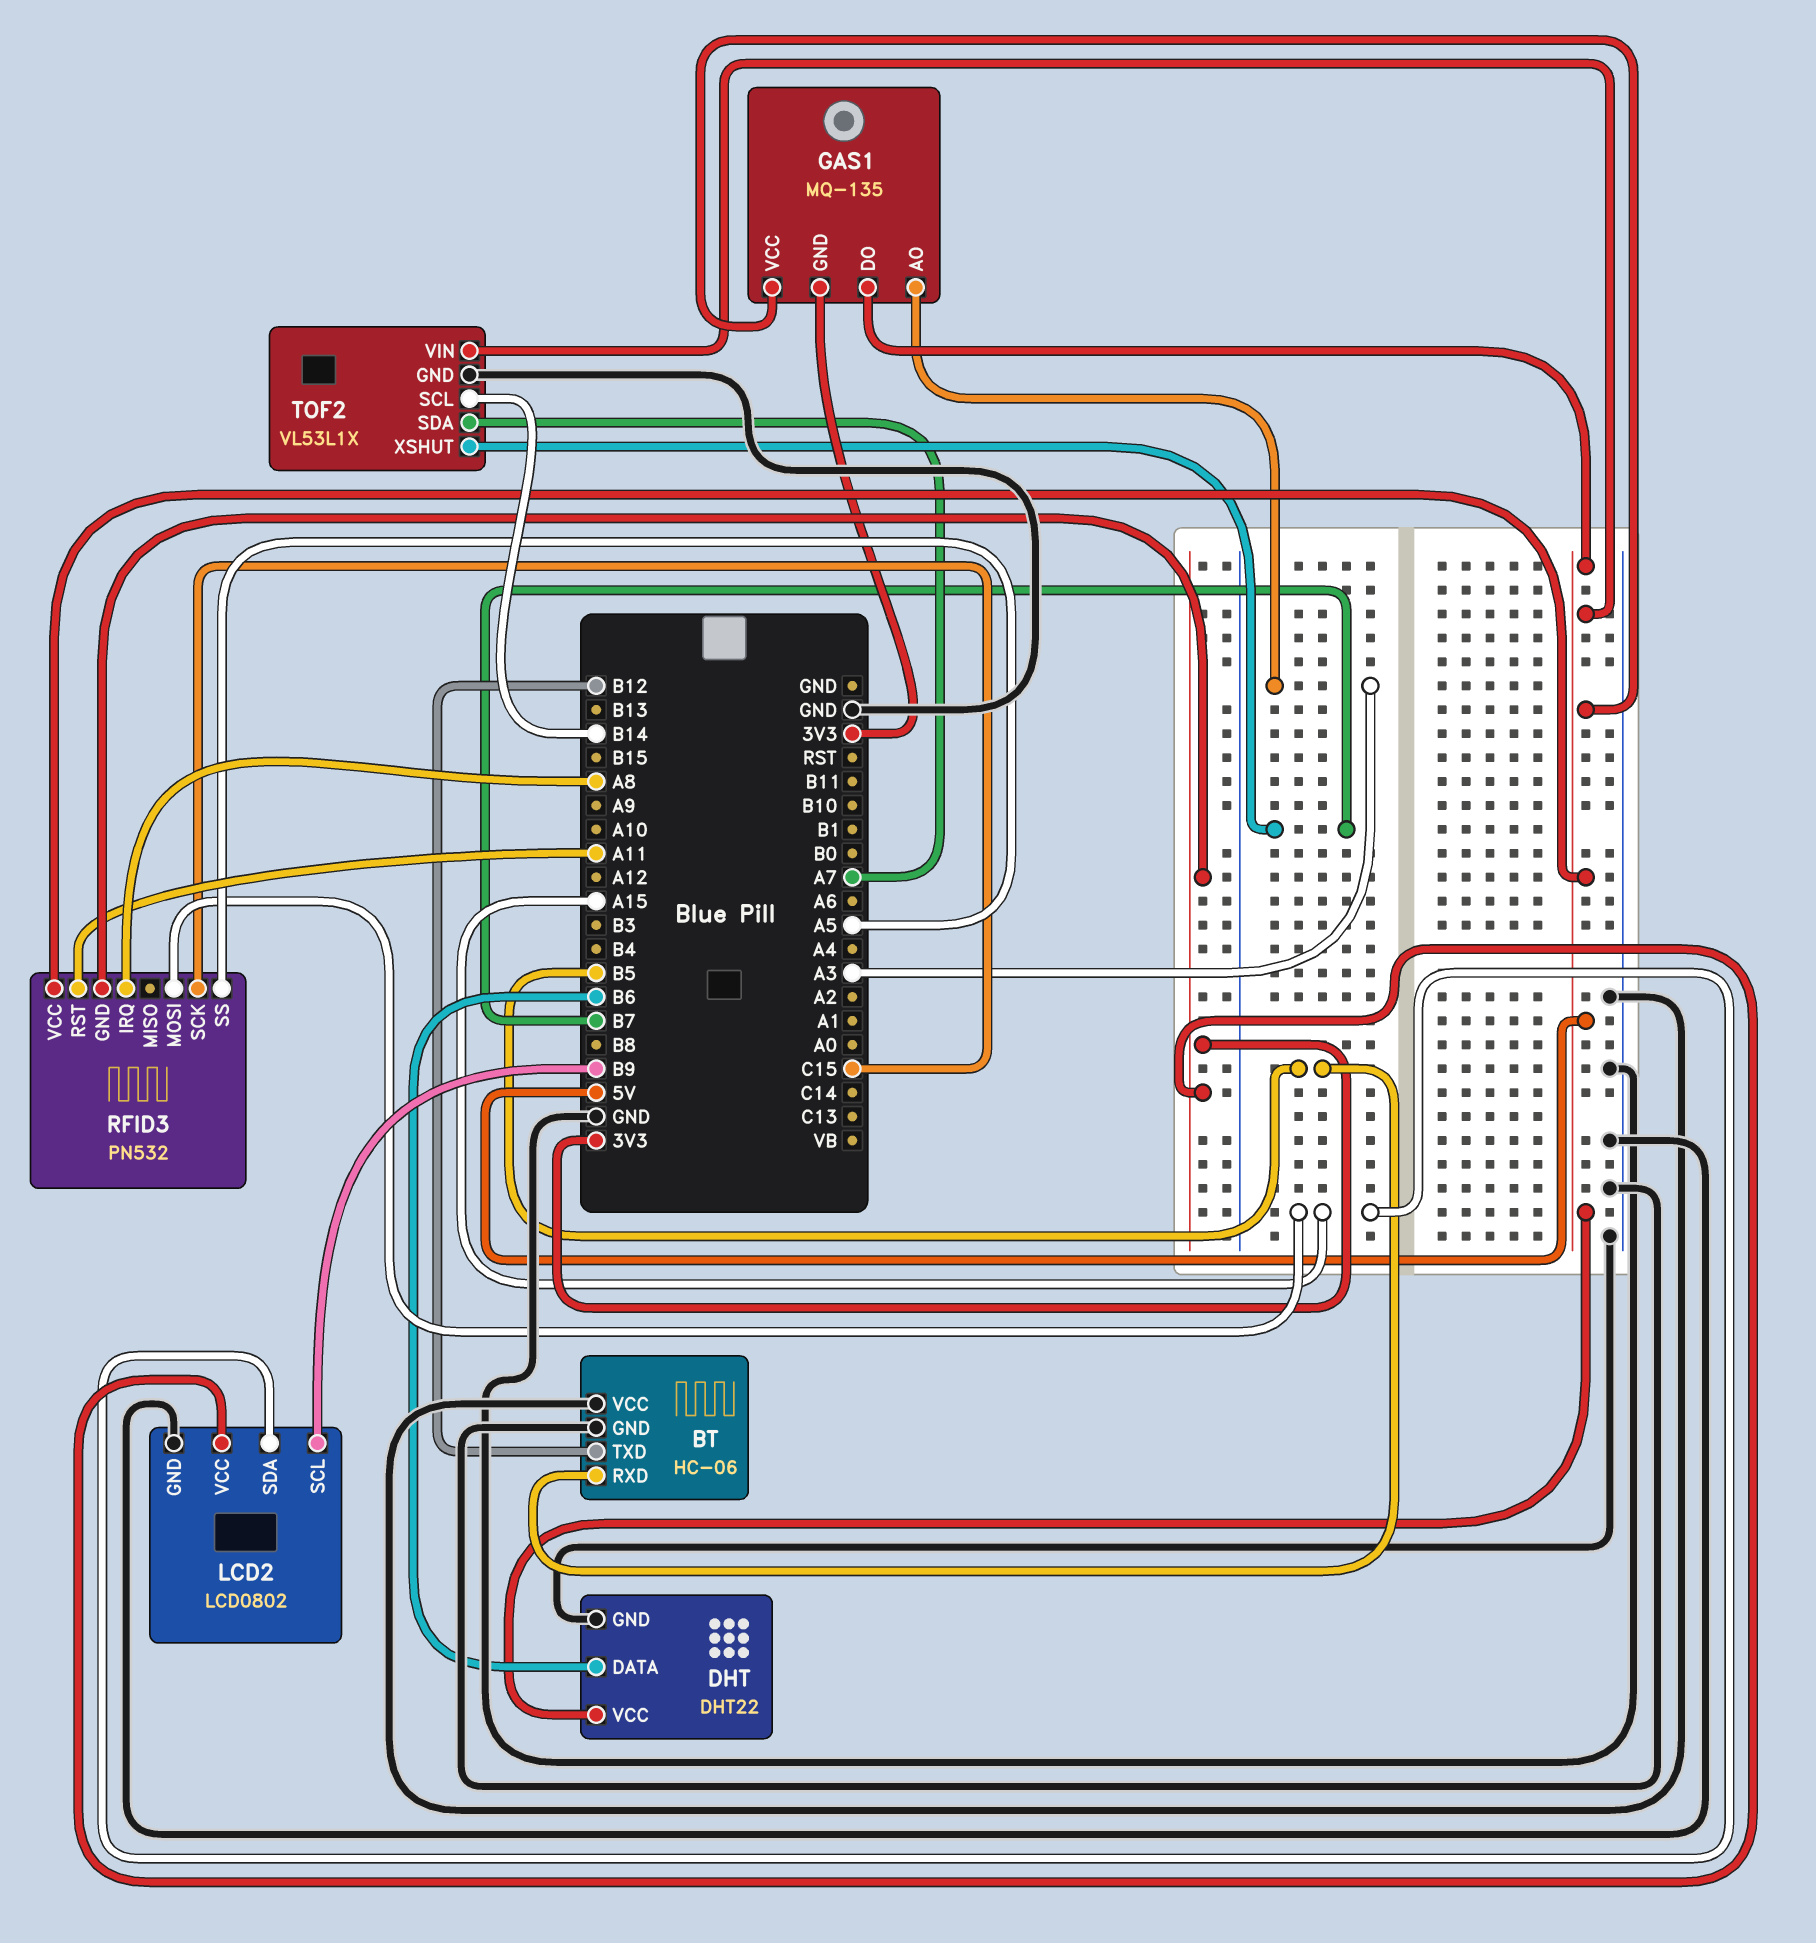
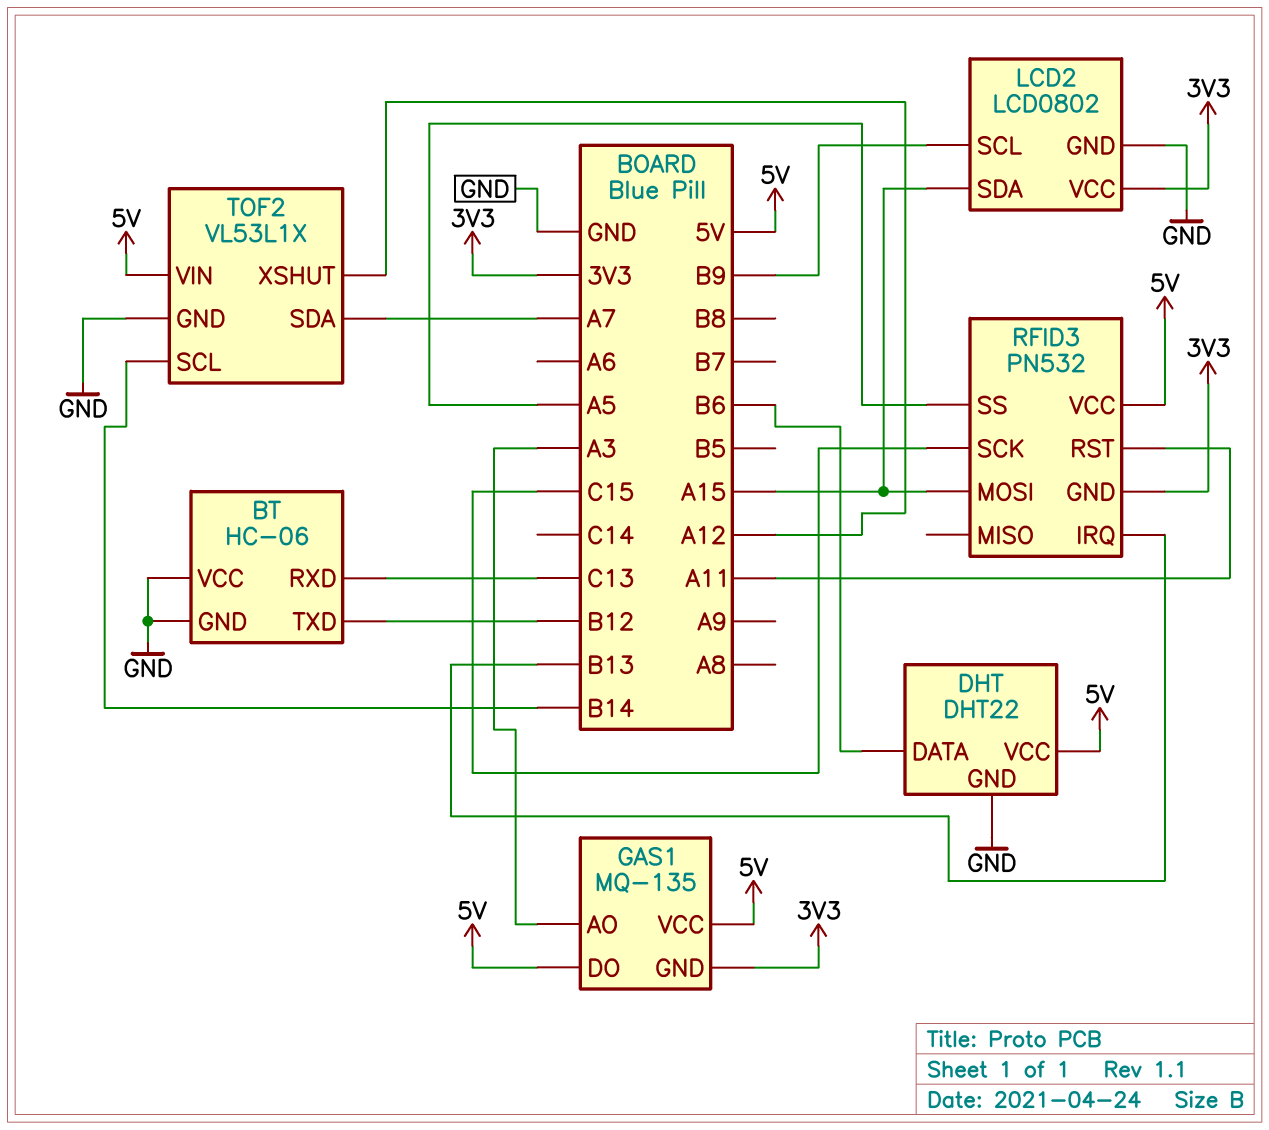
BT pin RXD: B5 -> C13
RFID3 pin IRQ: A8 -> B13
TOF2 pin XSHUT: B7 -> A12

